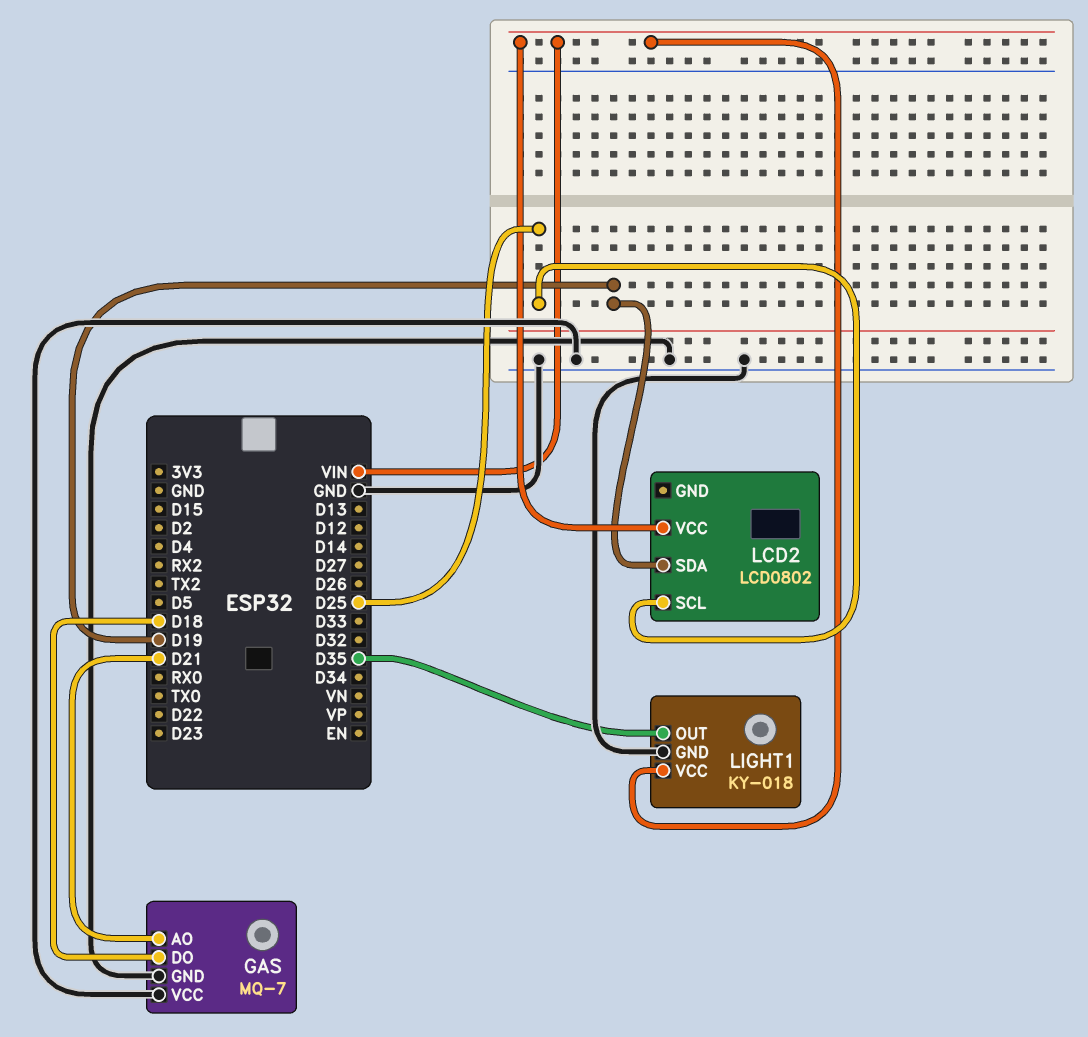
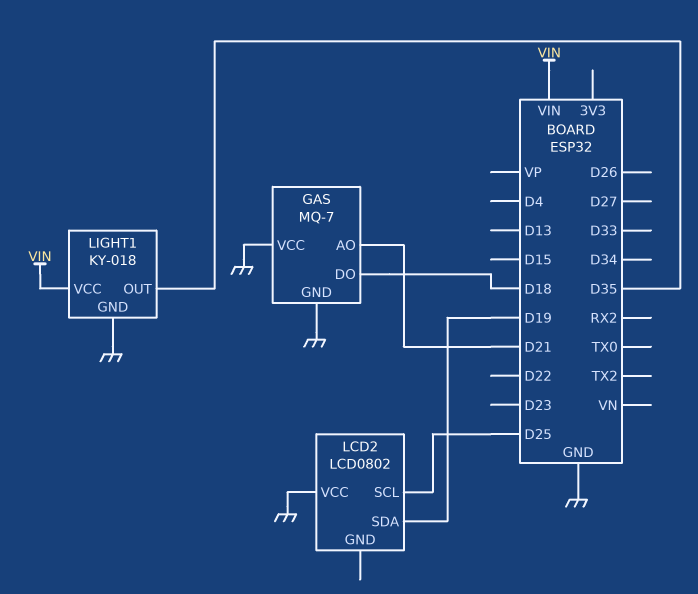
LCD2 pin VCC: VIN -> GND

